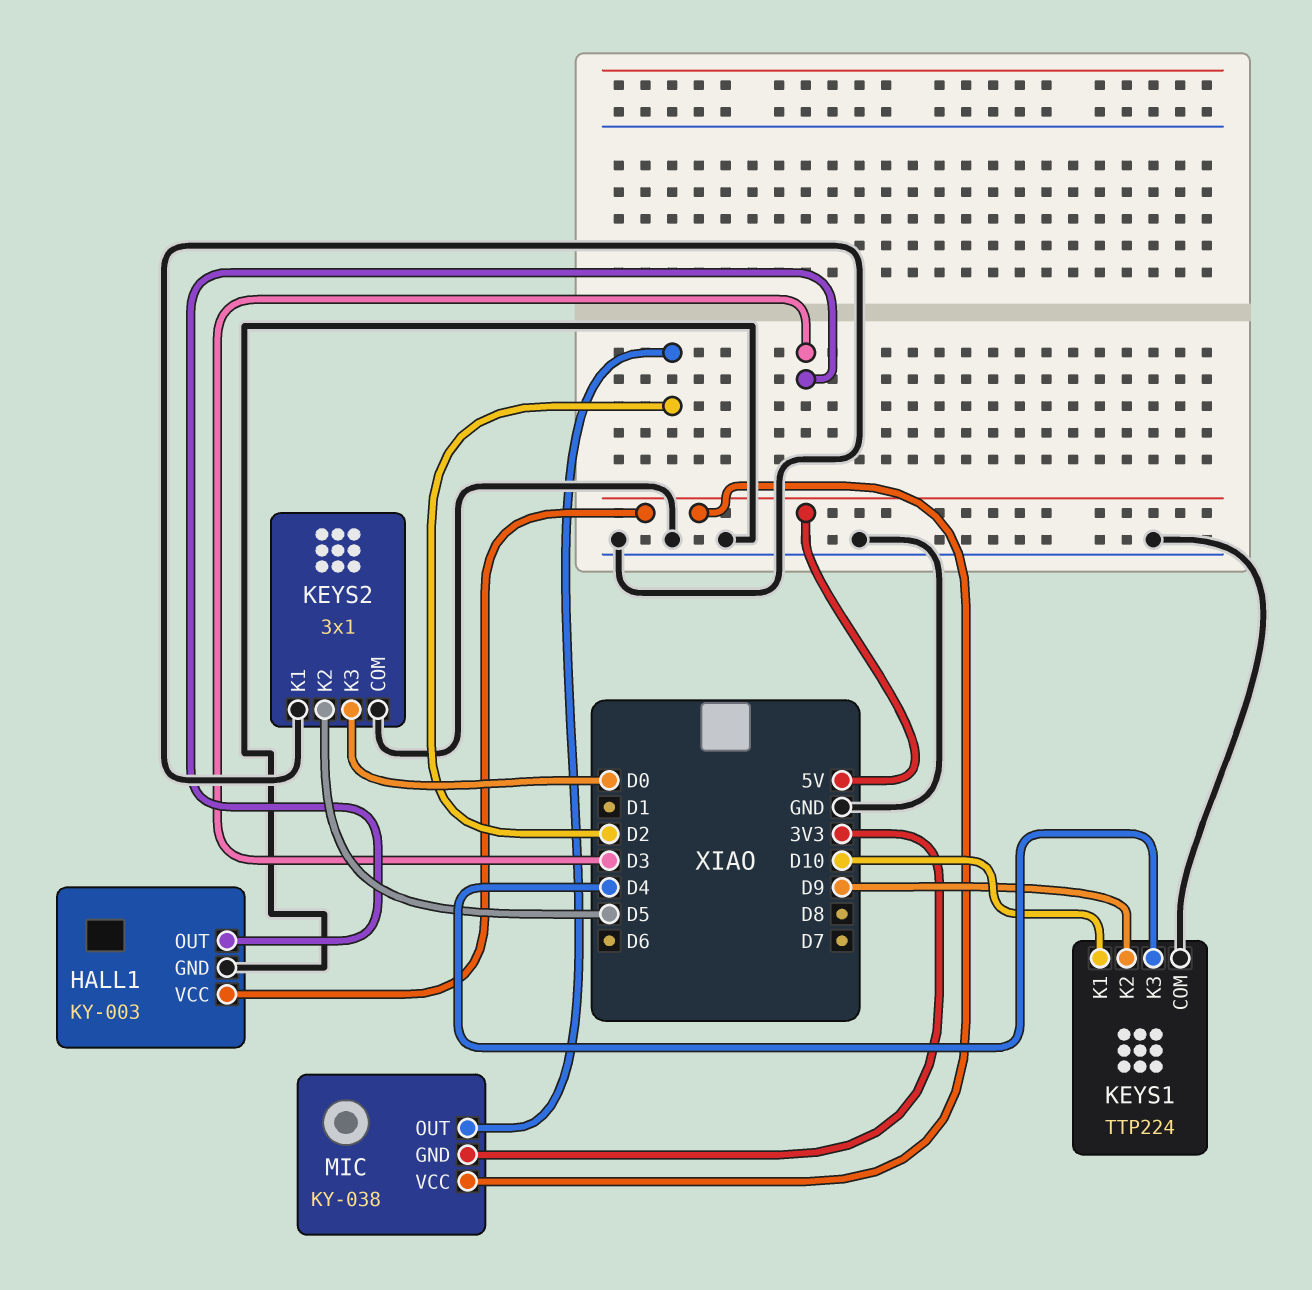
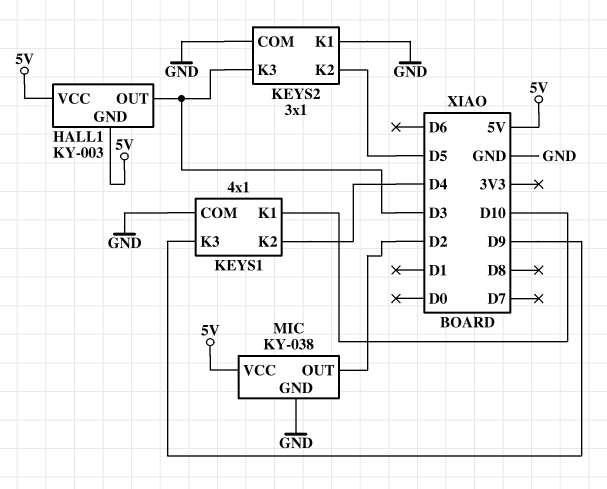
HALL1 pin GND: GND -> 5V
KEYS1: TTP224 -> 4x1
KEYS1 pin K2: D9 -> D4
KEYS1 pin K3: D4 -> D9
KEYS2 pin K3: D0 -> D3
MIC pin GND: 3V3 -> GND

